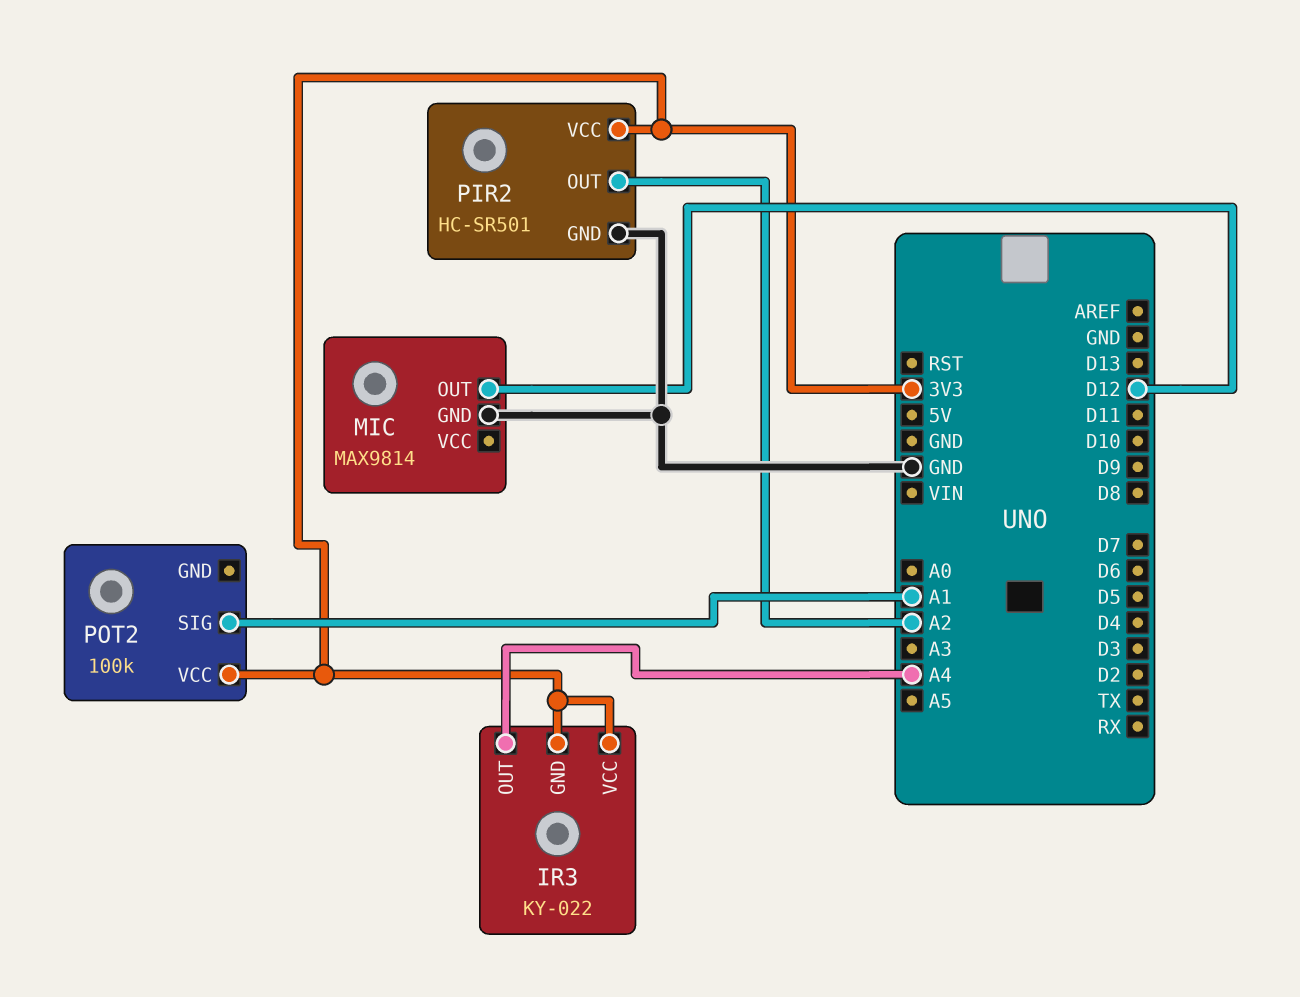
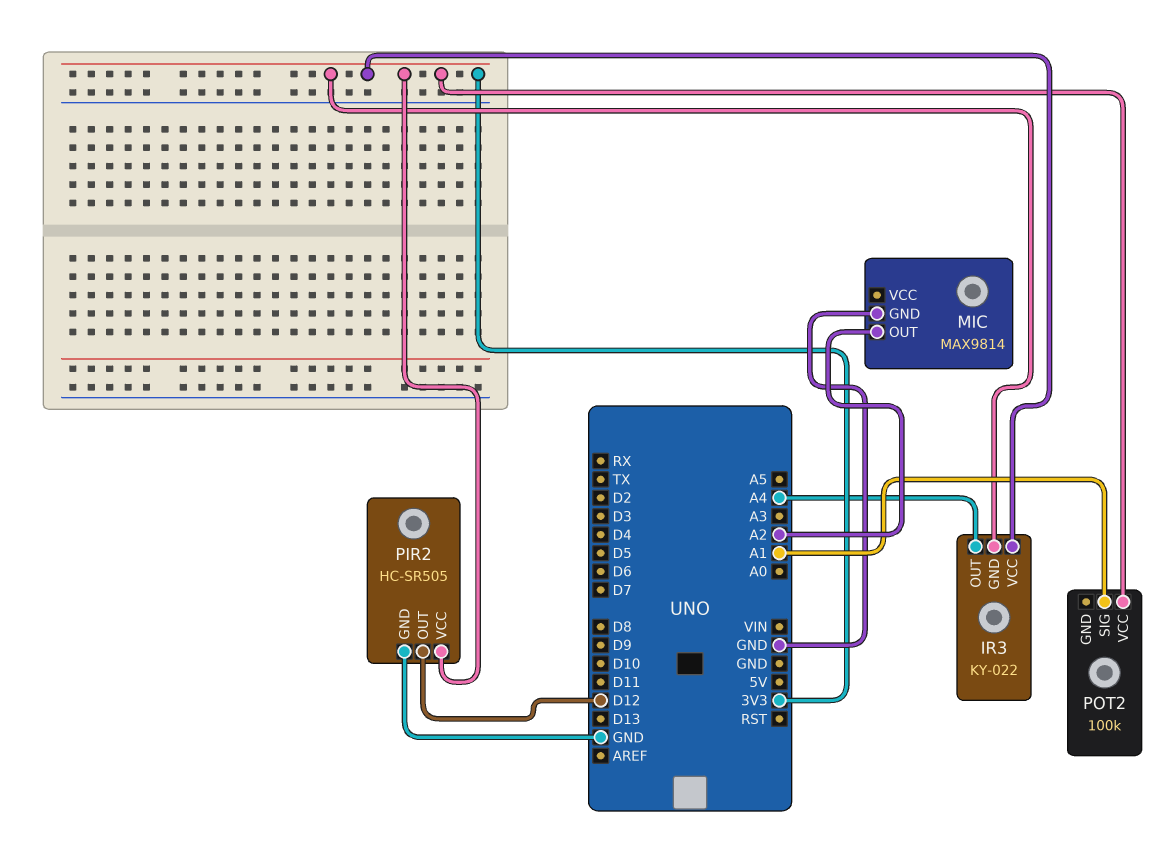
MIC pin OUT: D12 -> A2
PIR2: HC-SR501 -> HC-SR505
PIR2 pin OUT: A2 -> D12

